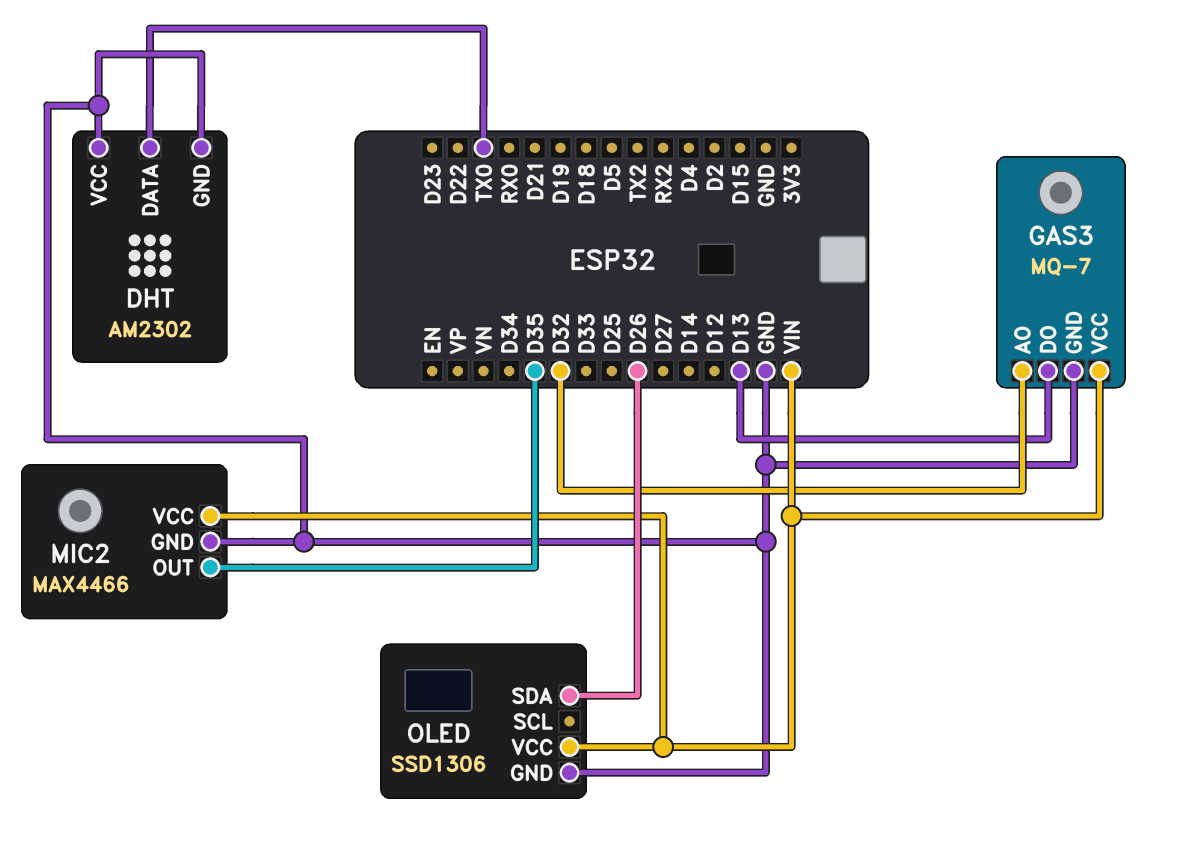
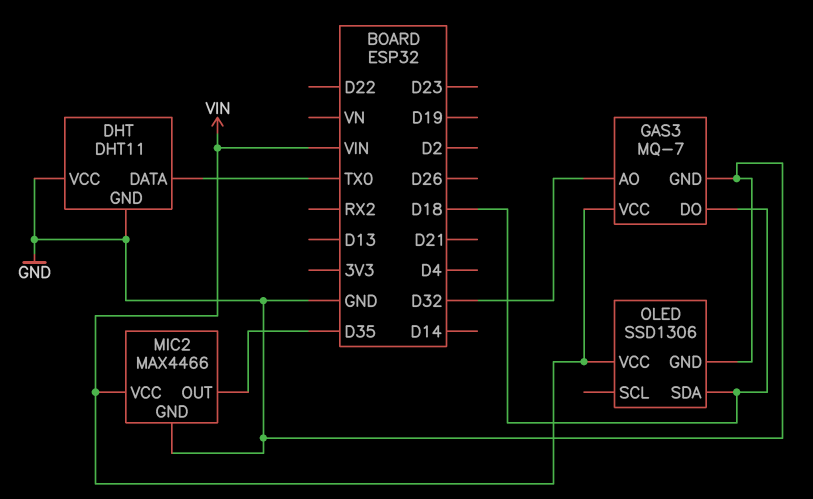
DHT: AM2302 -> DHT11
GAS3 pin DO: D13 -> D18
OLED pin SDA: D26 -> D18

